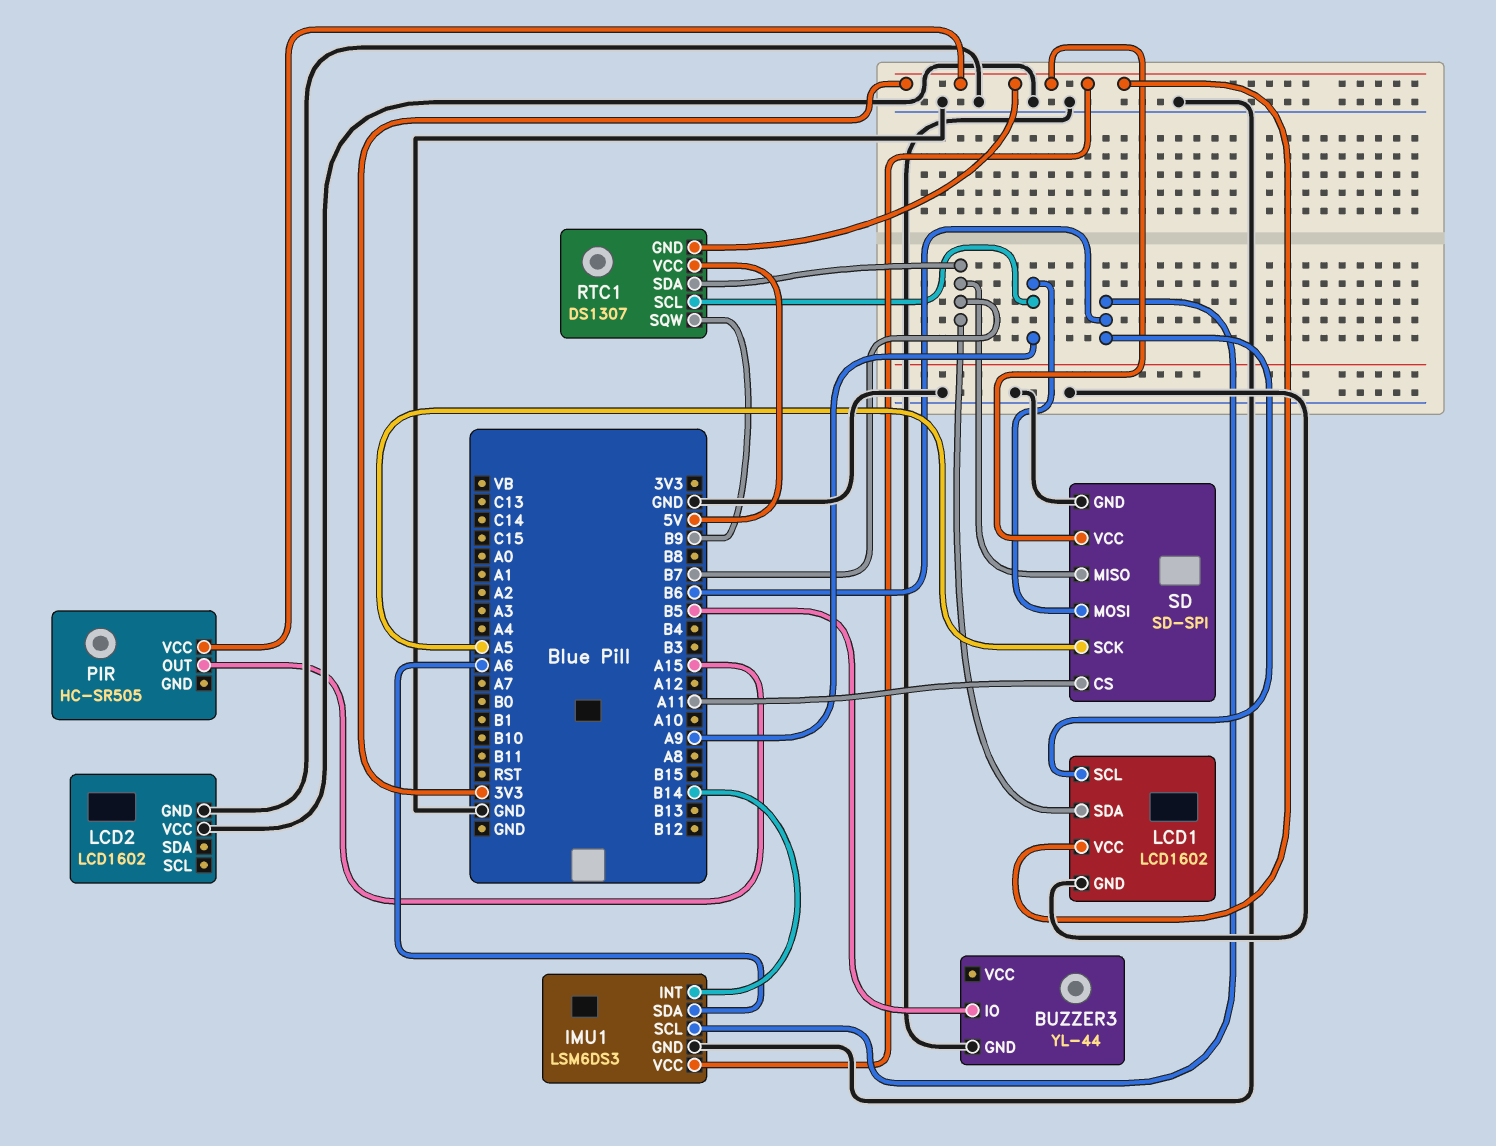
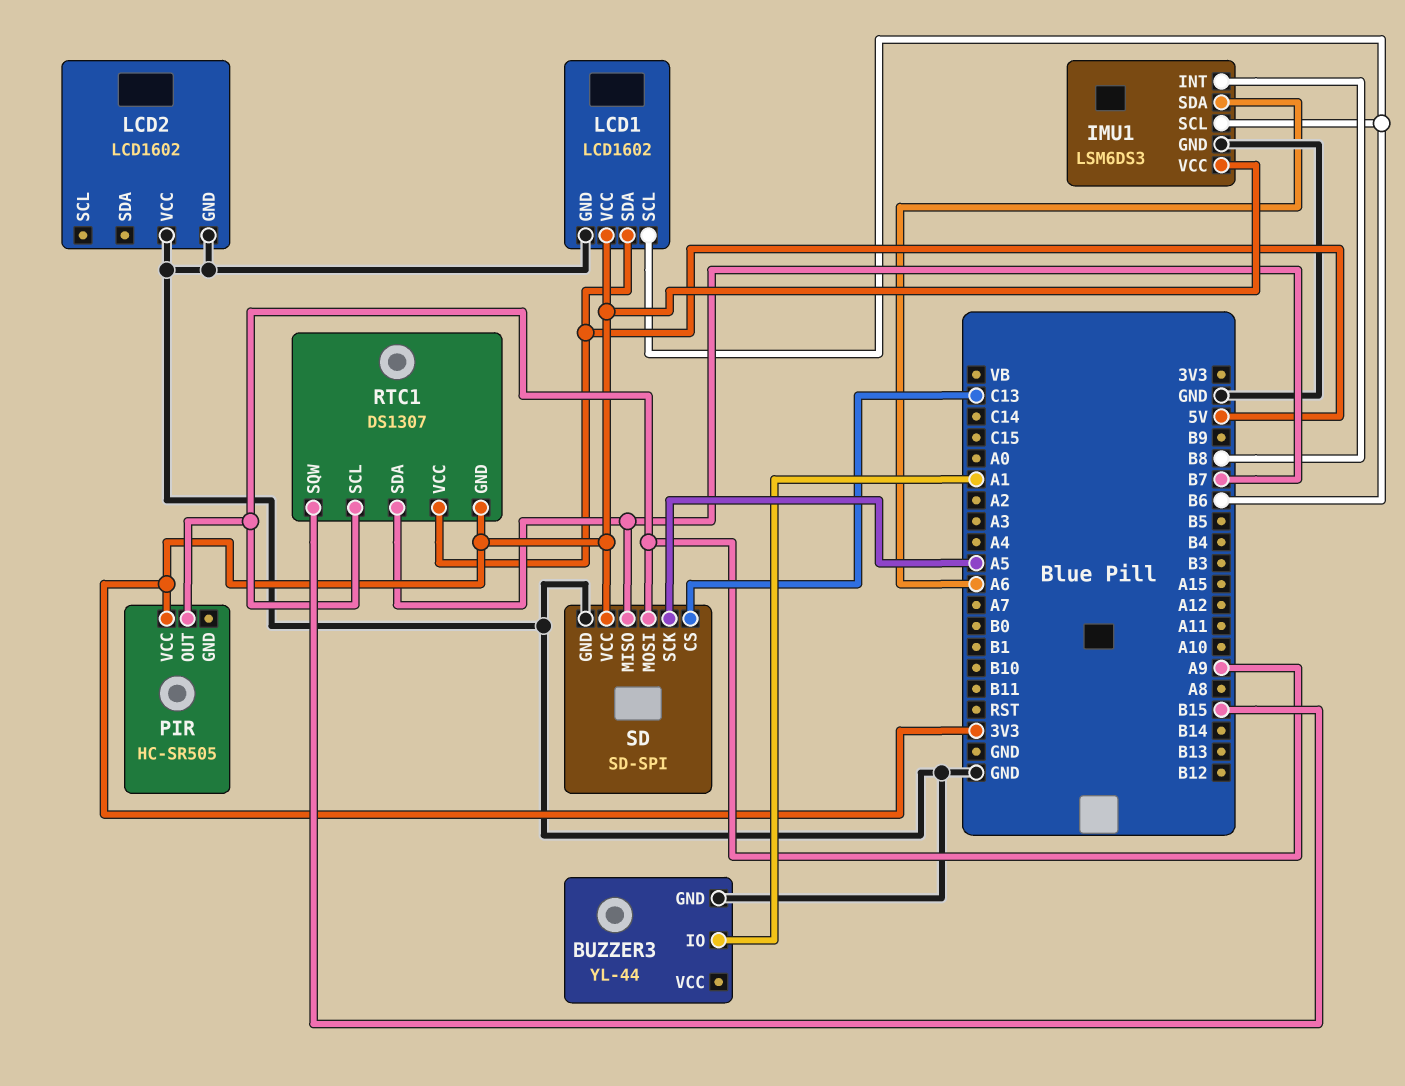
BUZZER3 pin IO: B5 -> A1
IMU1 pin INT: B14 -> B8
LCD1 pin SDA: B7 -> 5V
PIR pin OUT: A15 -> A9
RTC1 pin SQW: B9 -> B15
SD pin CS: A11 -> C13

